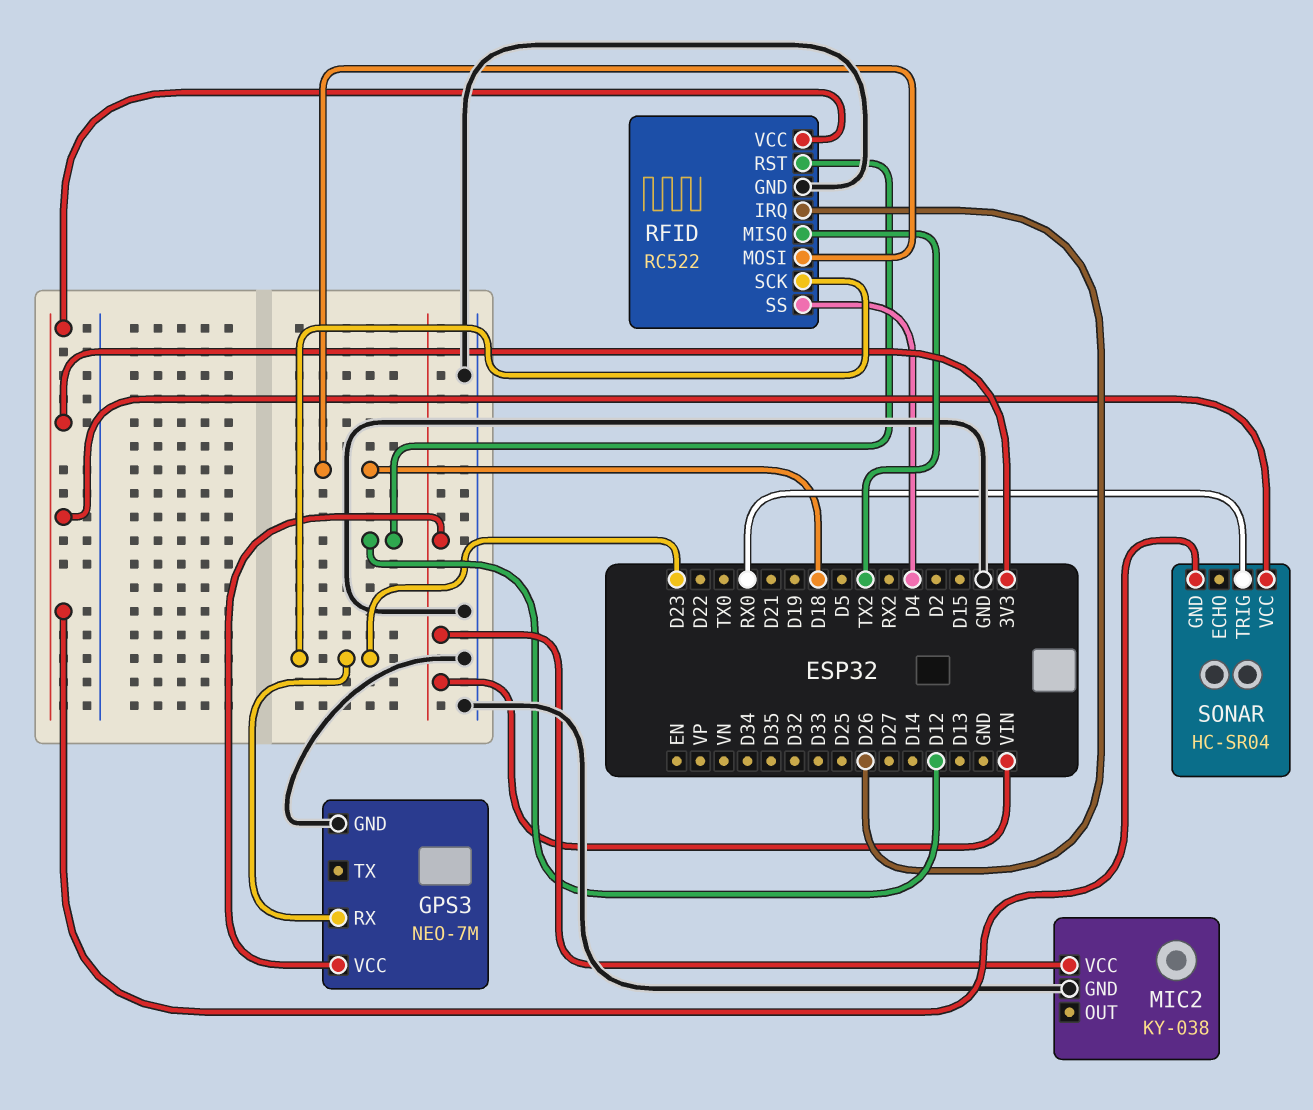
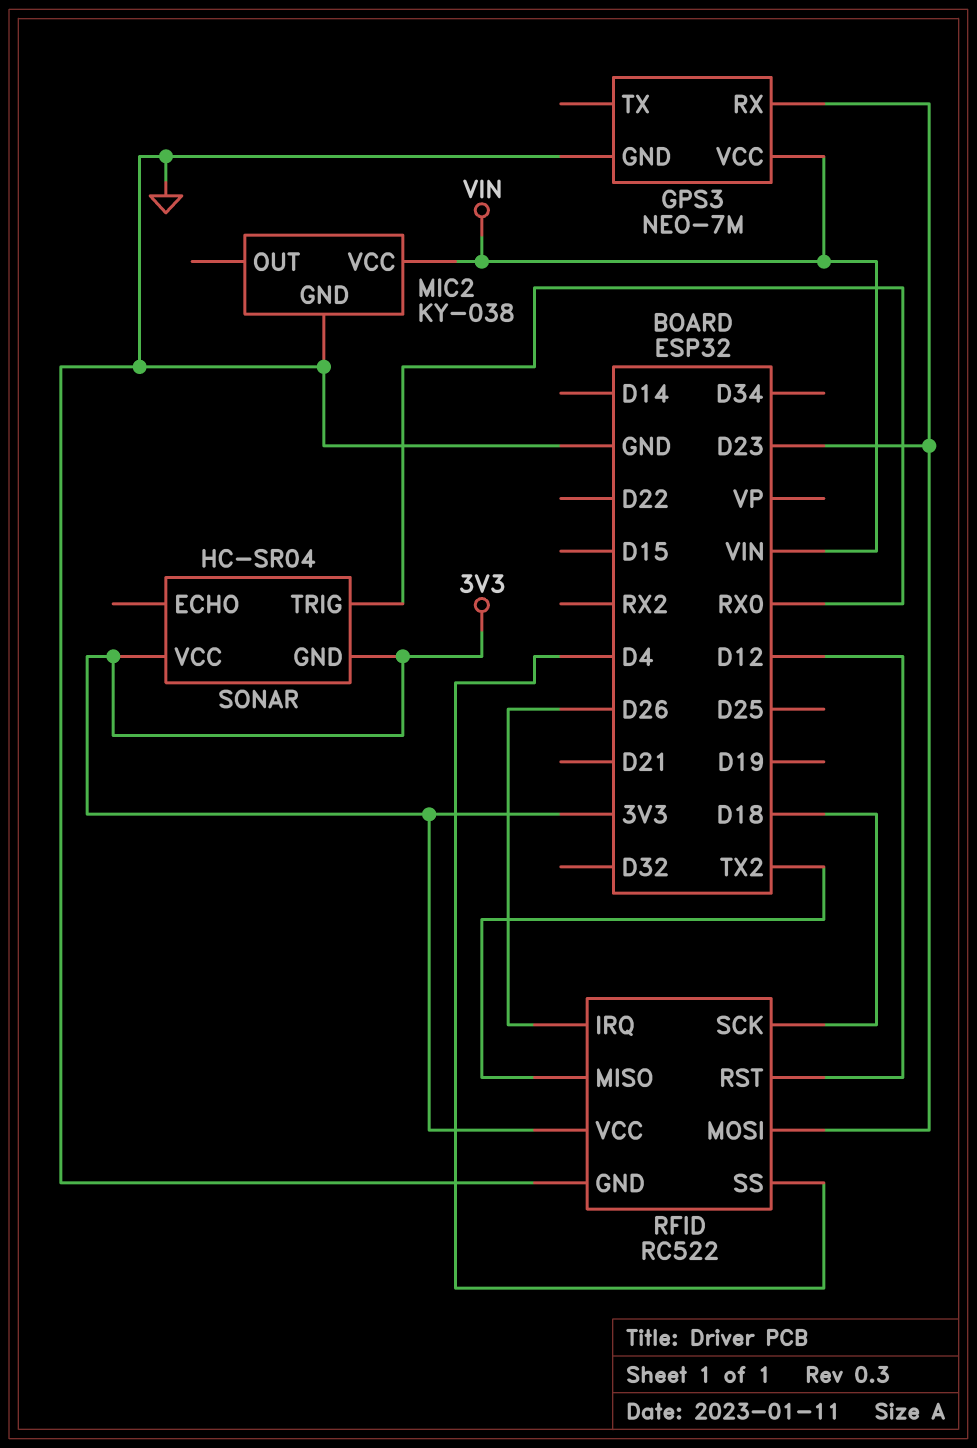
RFID pin MOSI: D18 -> D23
RFID pin SCK: D23 -> D18

